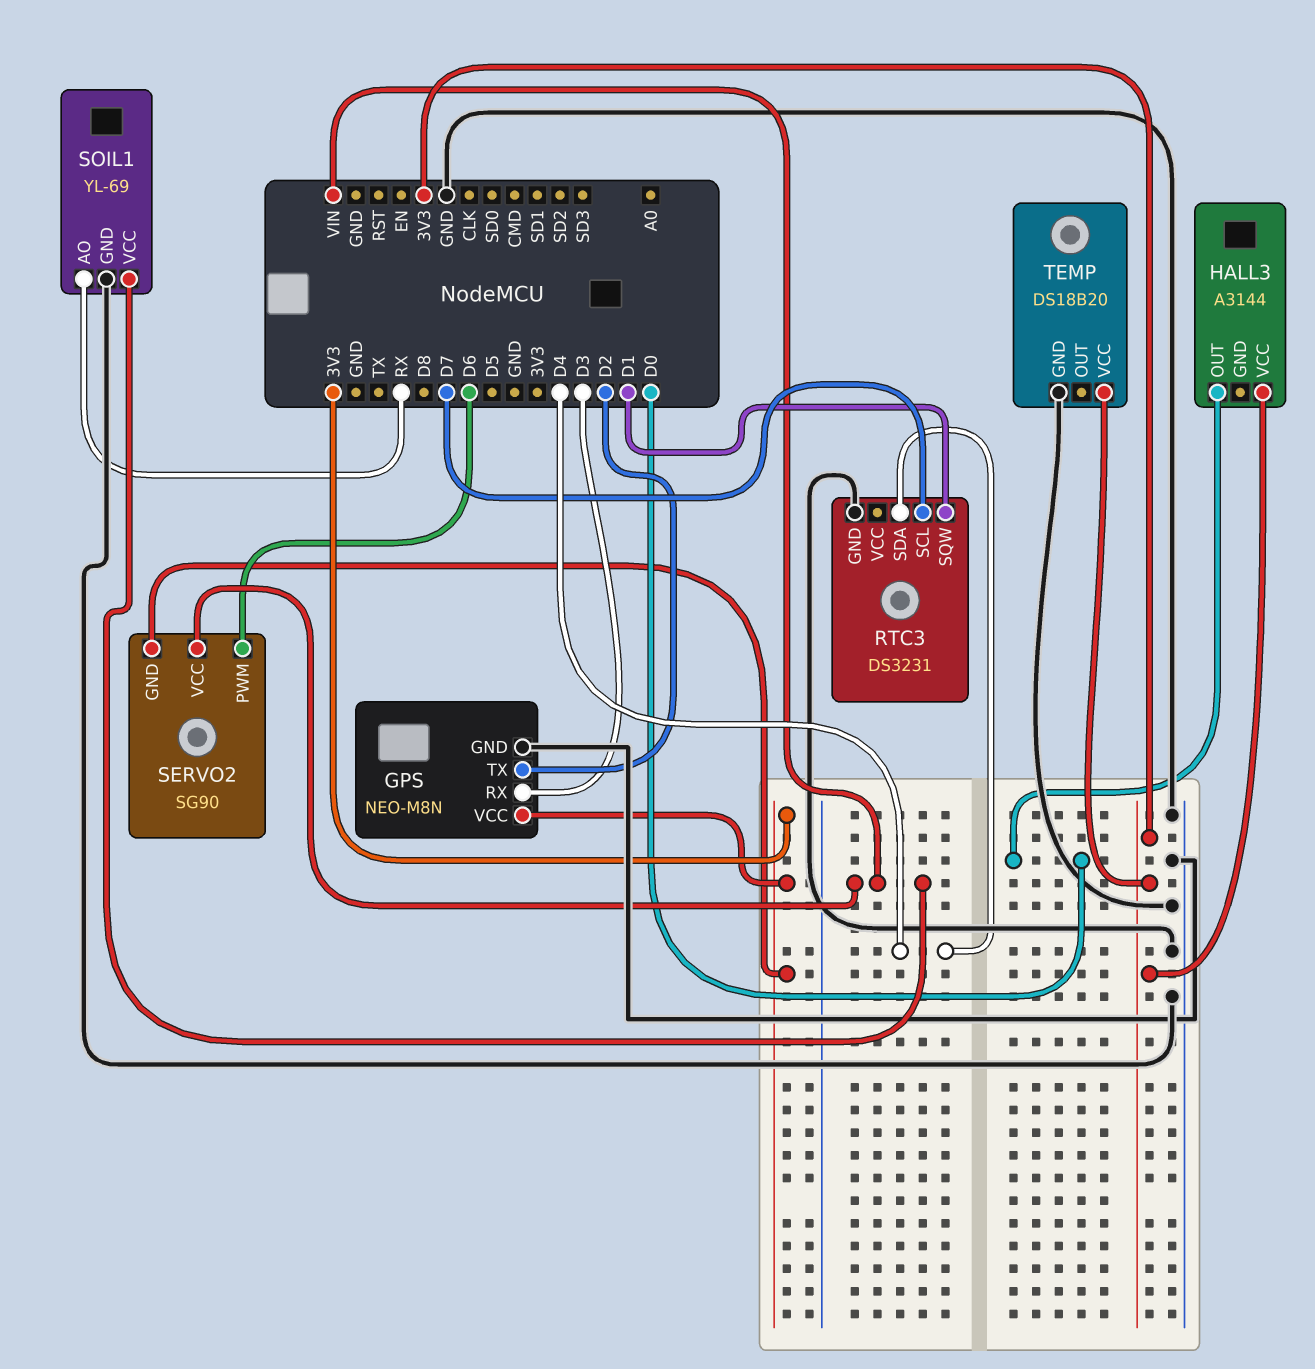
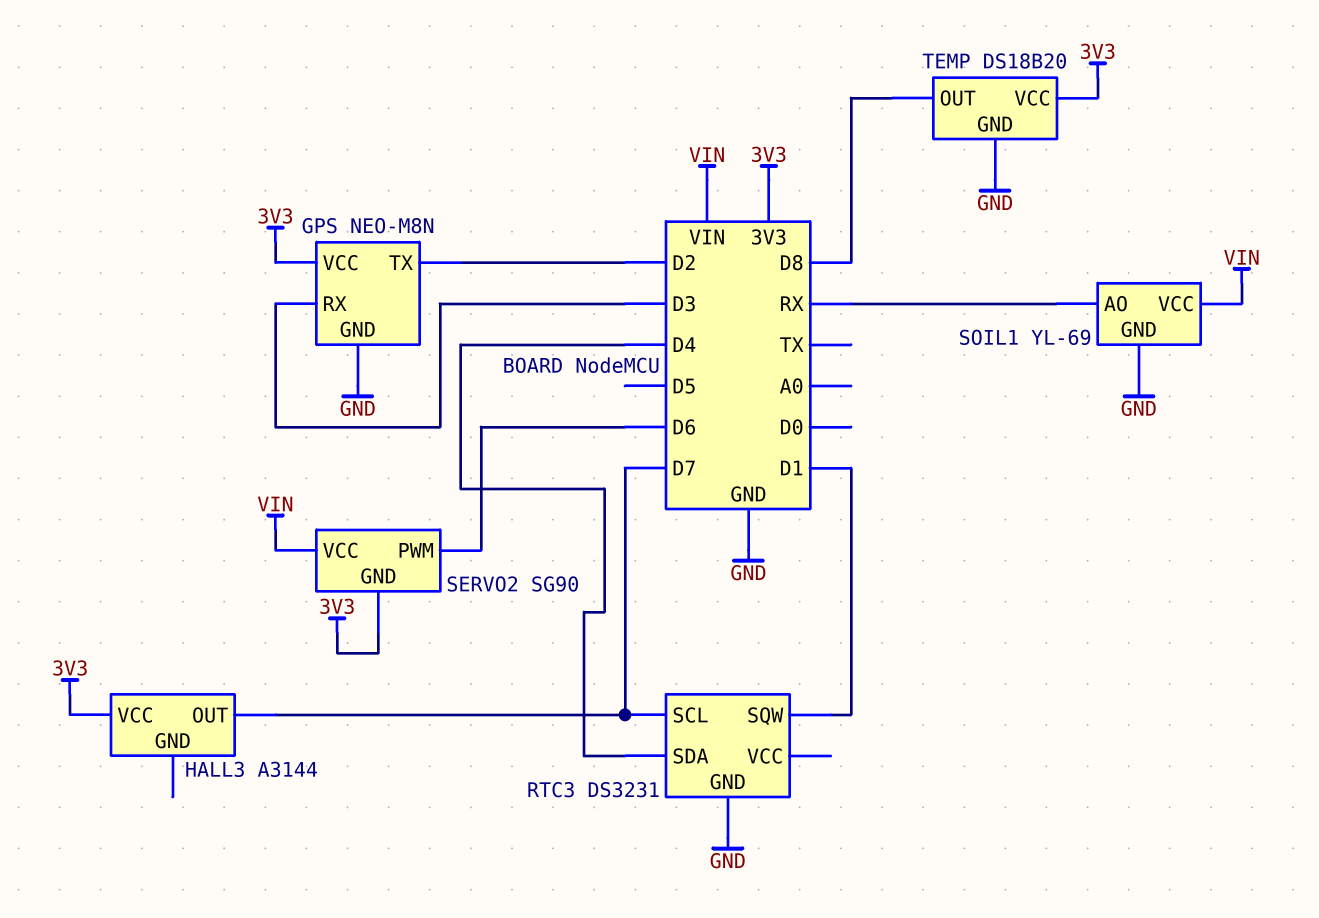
HALL3 pin OUT: D0 -> D7
TEMP pin OUT: none -> D8

